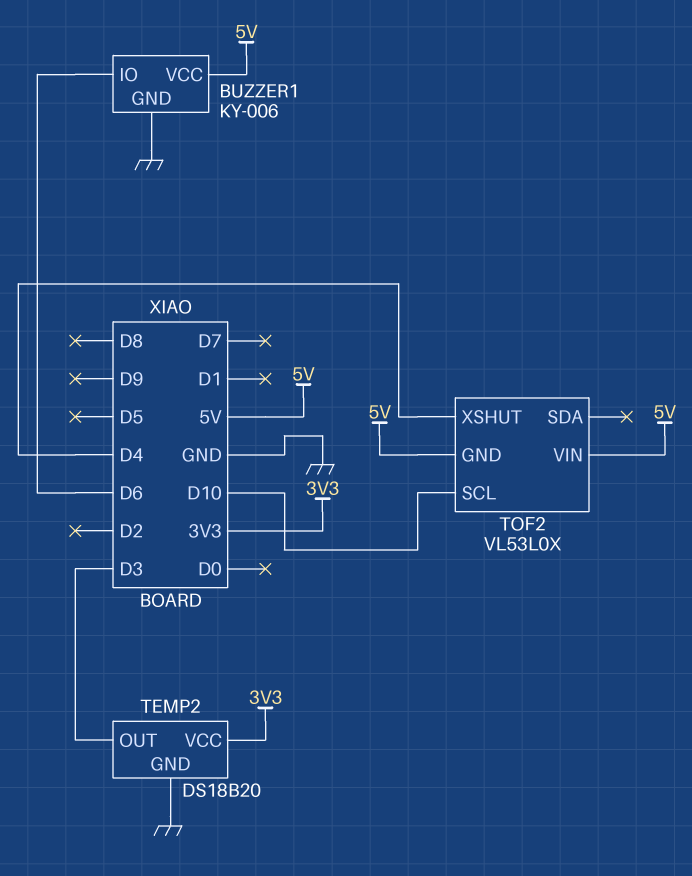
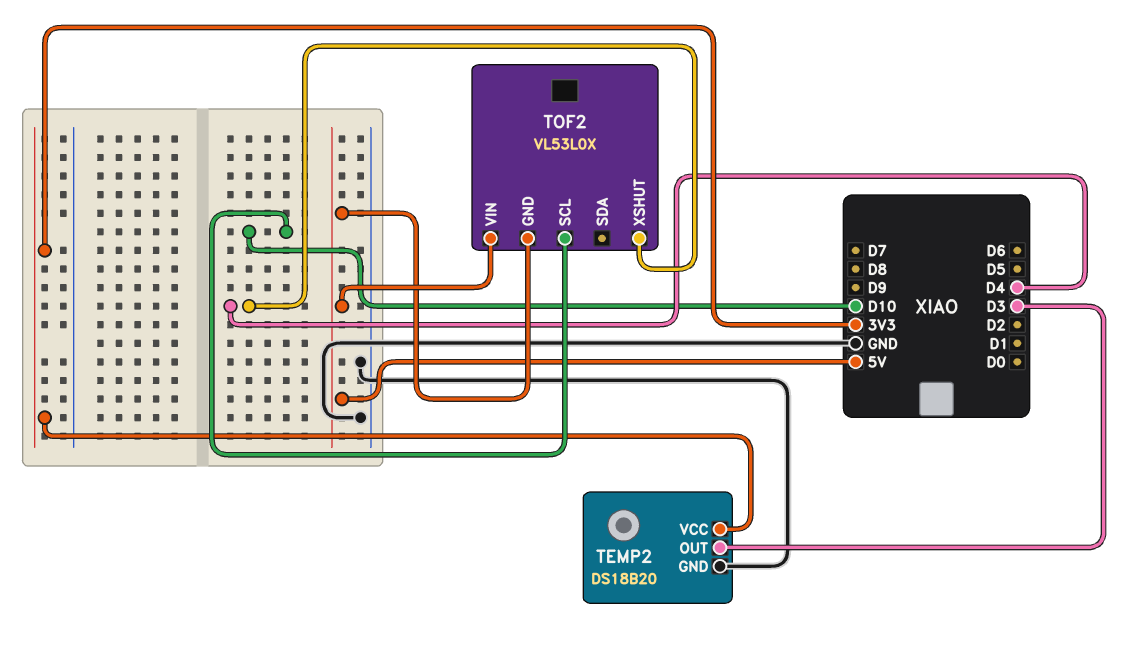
BUZZER1: KY-006 -> none
BUZZER1 pin GND: GND -> none
BUZZER1 pin IO: D6 -> none
BUZZER1 pin VCC: 5V -> none

